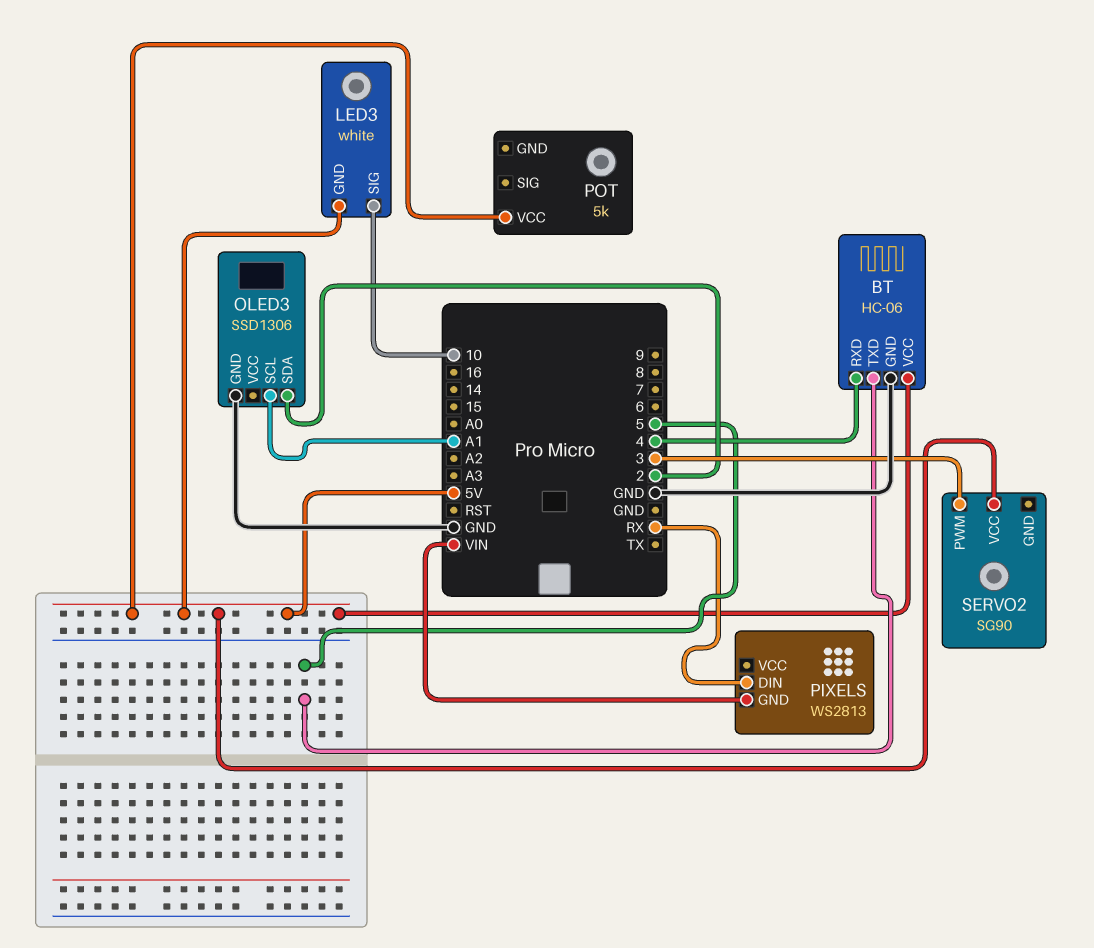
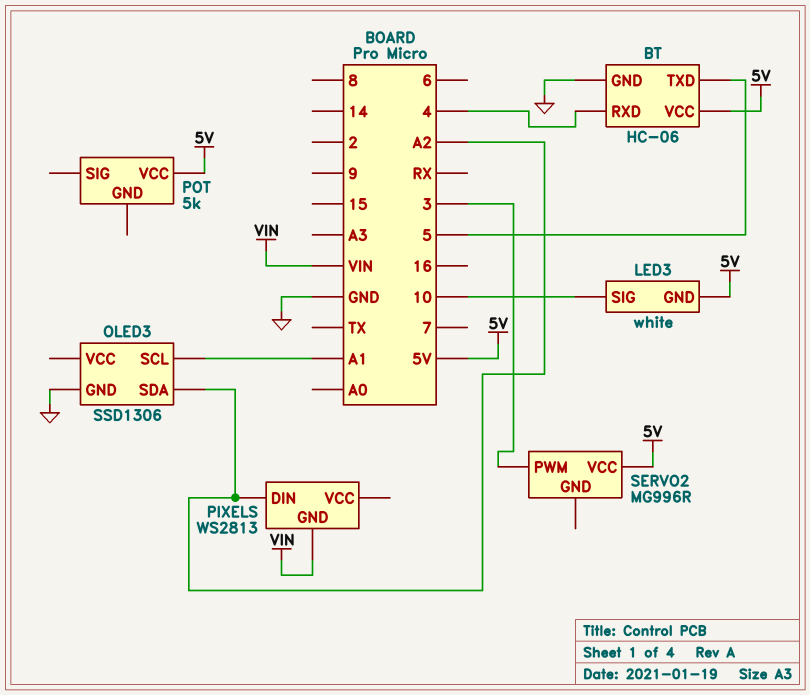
OLED3 pin SDA: 2 -> A2
PIXELS pin DIN: RX -> A2
SERVO2: SG90 -> MG996R

